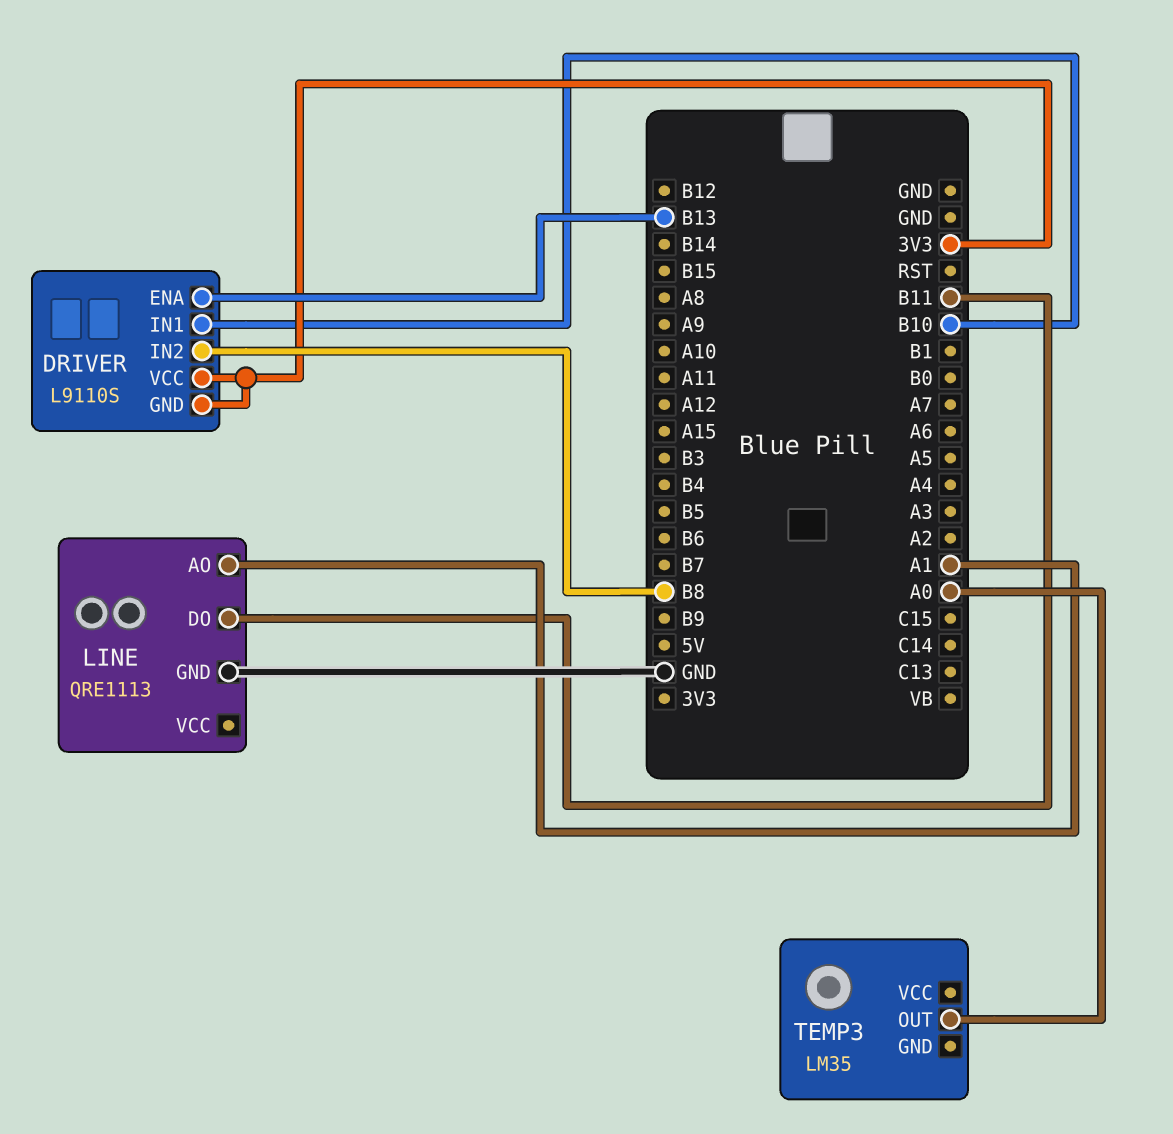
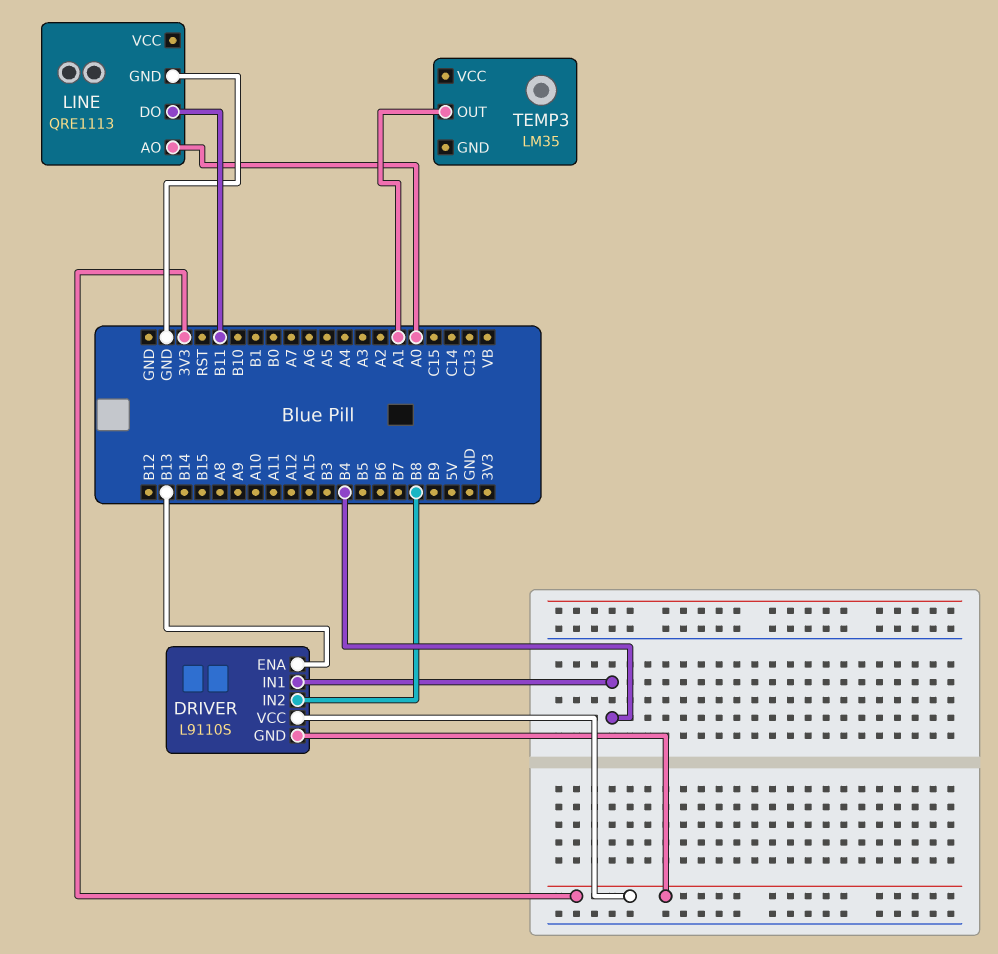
DRIVER pin IN1: B10 -> B4
LINE pin AO: A1 -> A0
TEMP3 pin OUT: A0 -> A1

